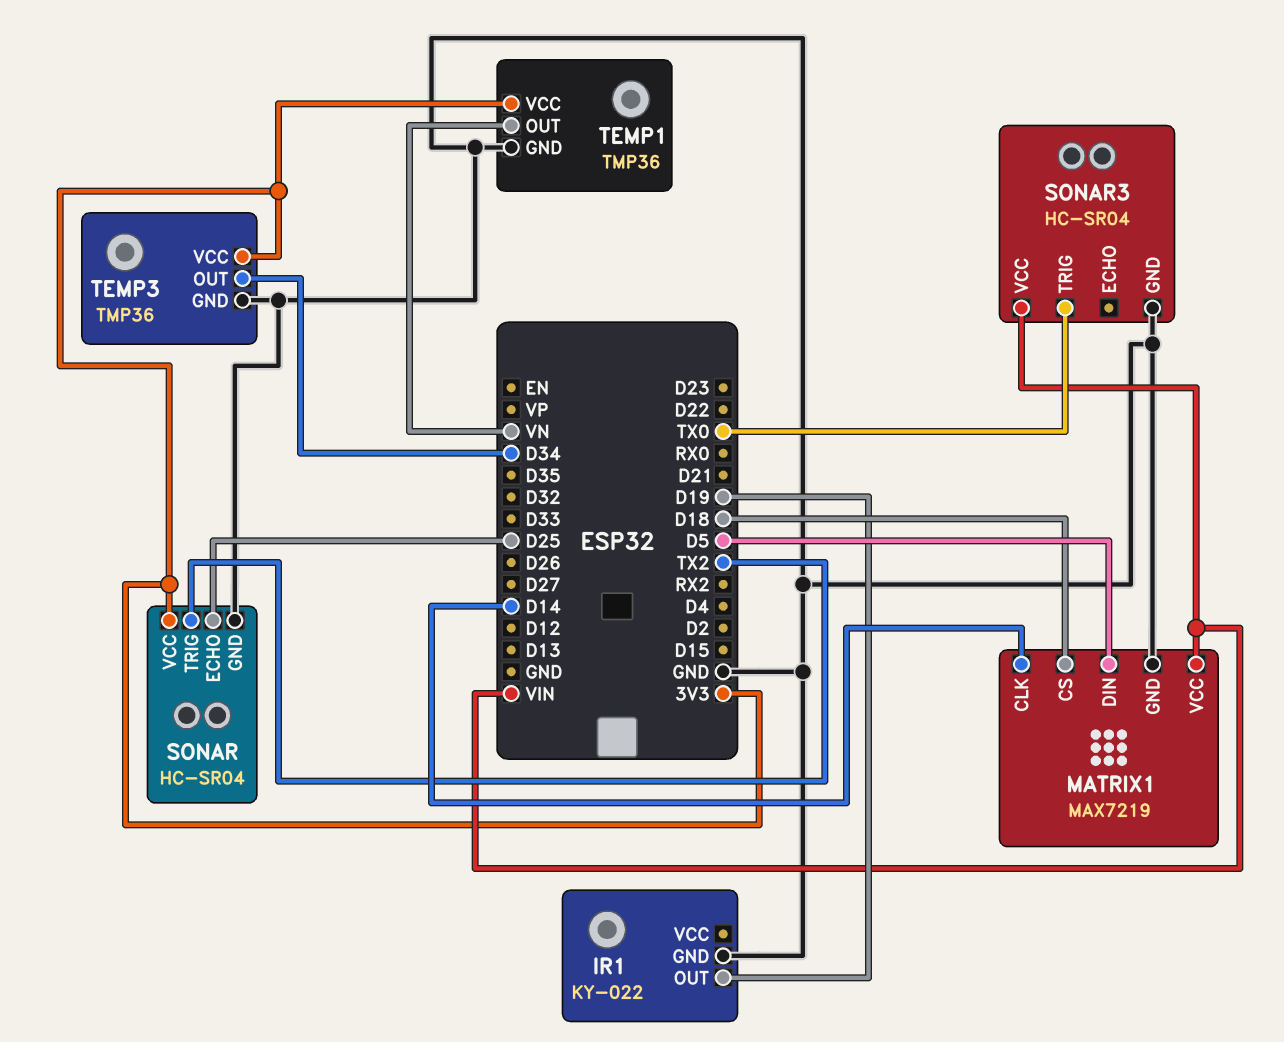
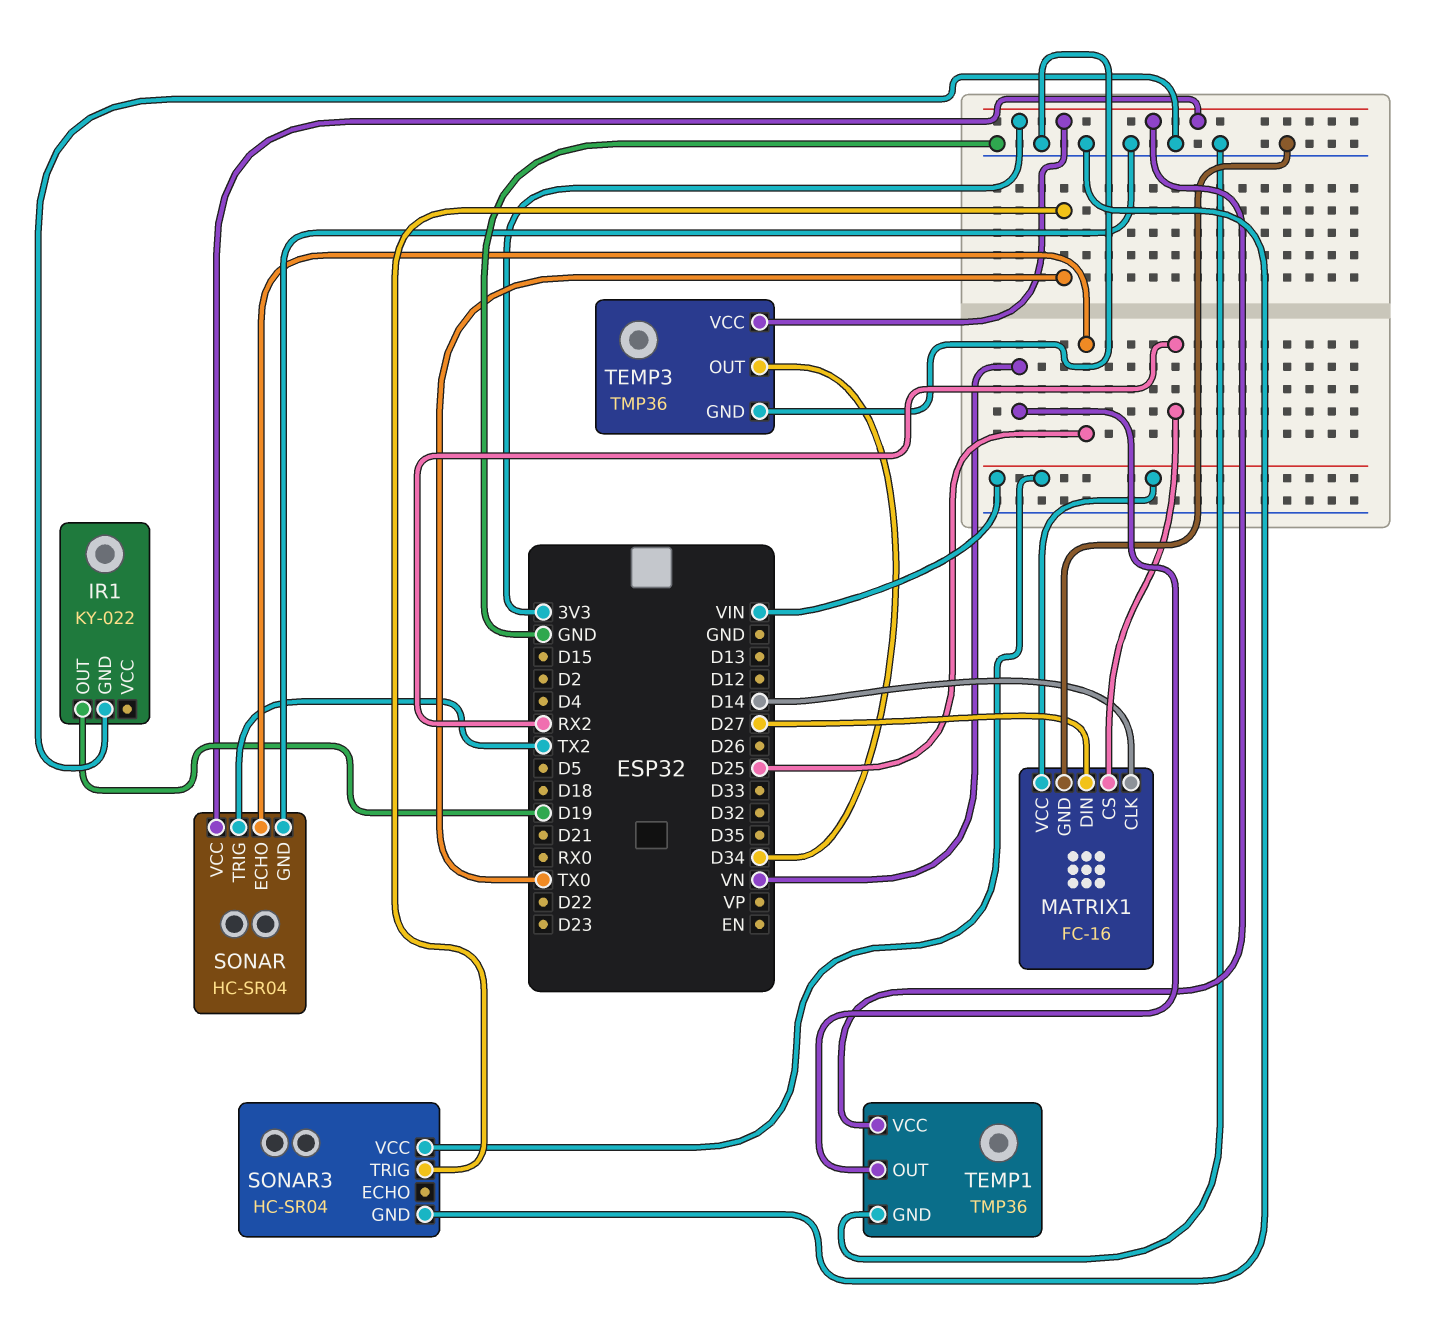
MATRIX1: MAX7219 -> FC-16
MATRIX1 pin CS: D18 -> RX2
MATRIX1 pin DIN: D5 -> D27

